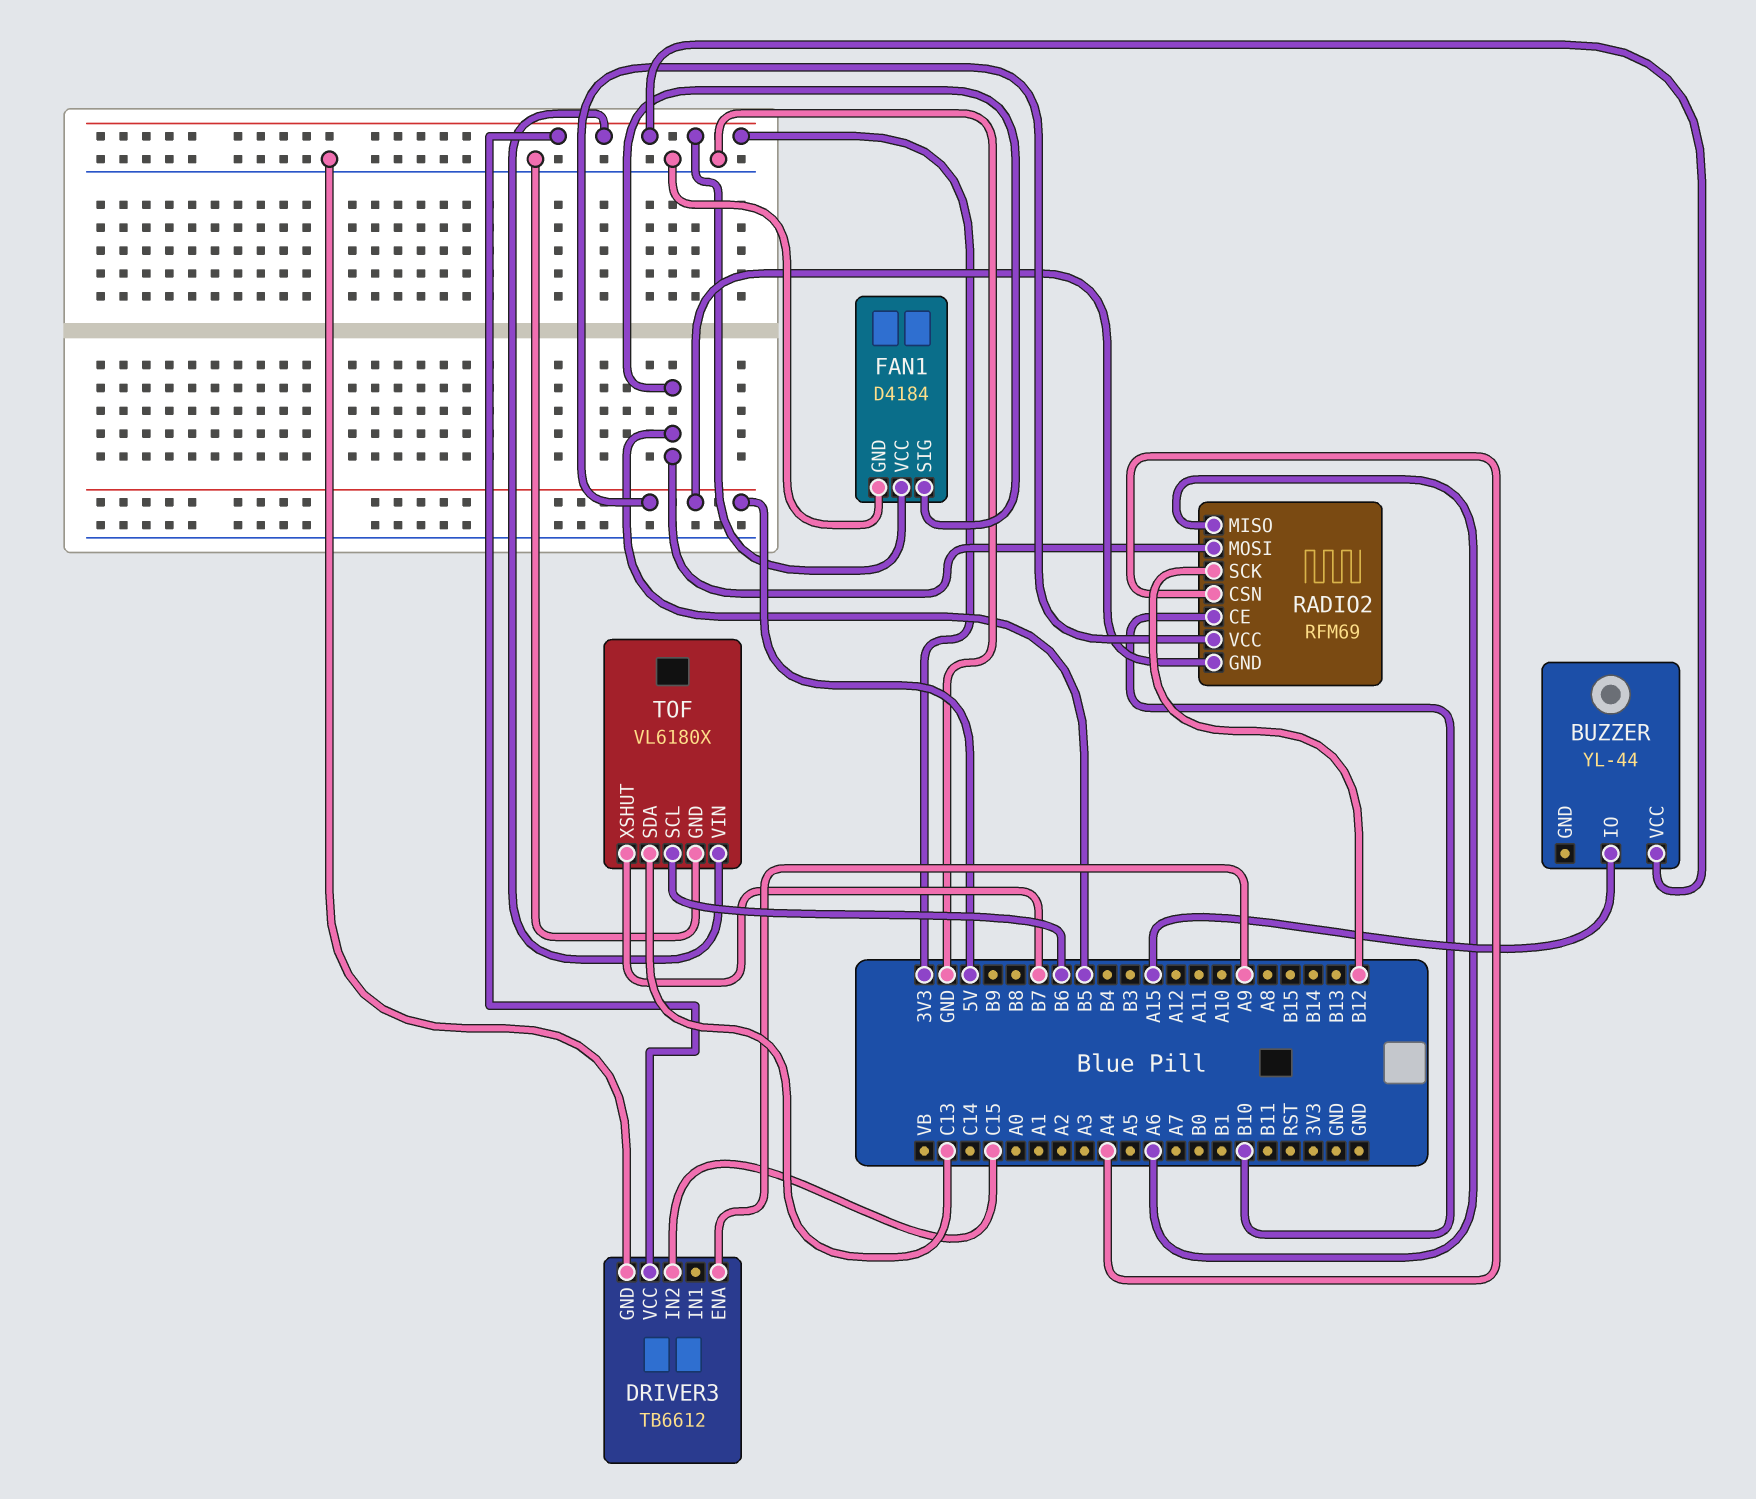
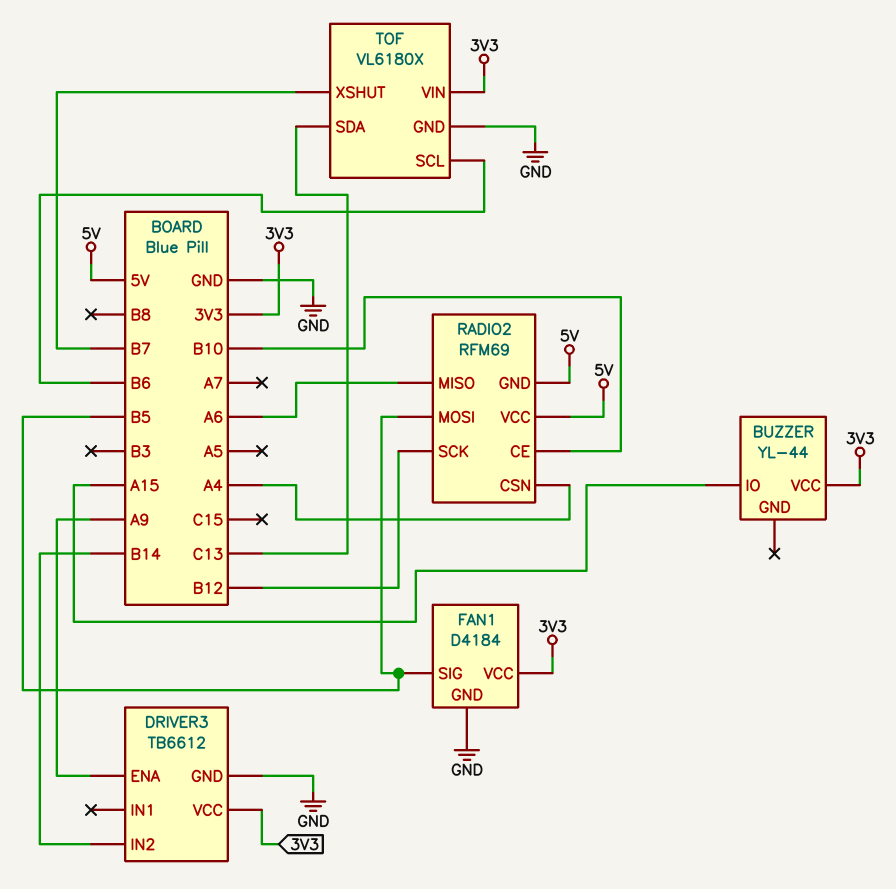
DRIVER3 pin IN2: C15 -> B14

